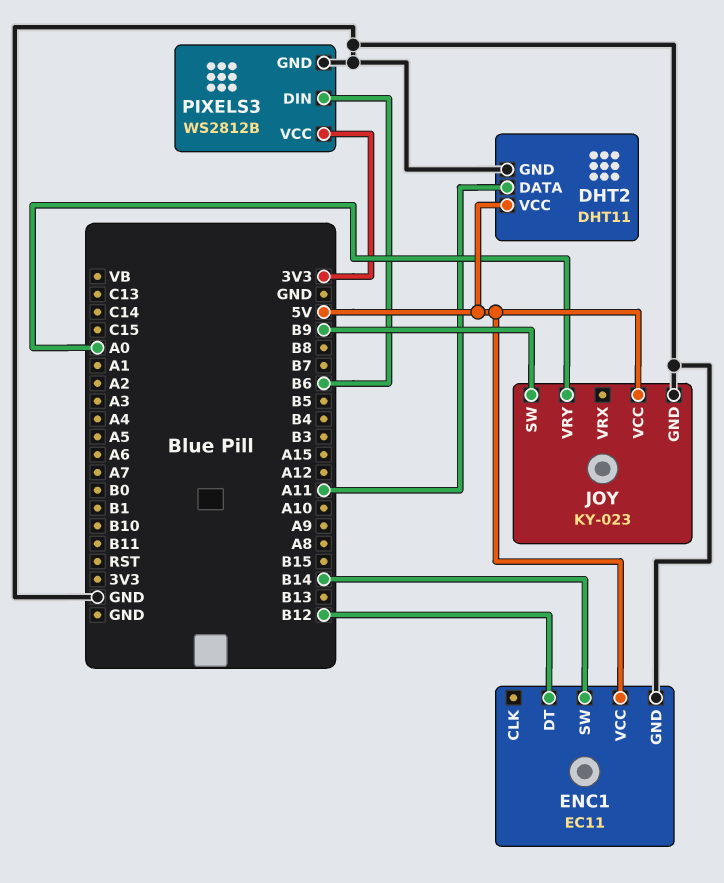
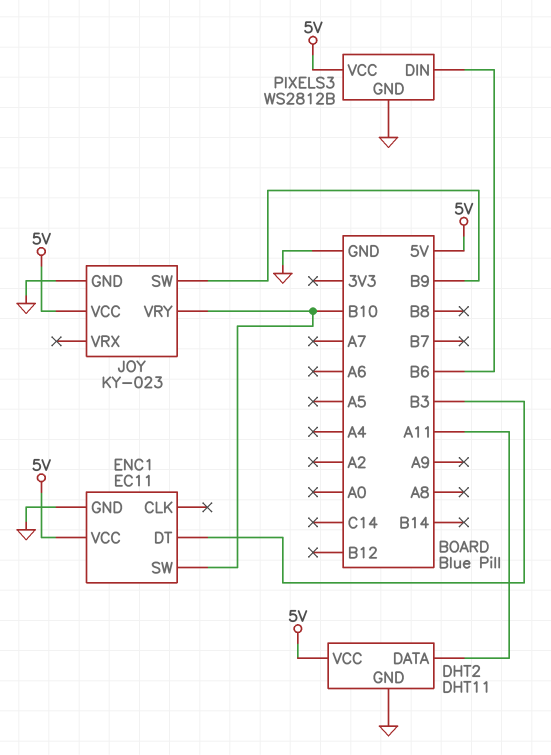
ENC1 pin DT: B12 -> B3
ENC1 pin SW: B14 -> B10
JOY pin VRY: A0 -> B10
PIXELS3 pin VCC: 3V3 -> 5V

